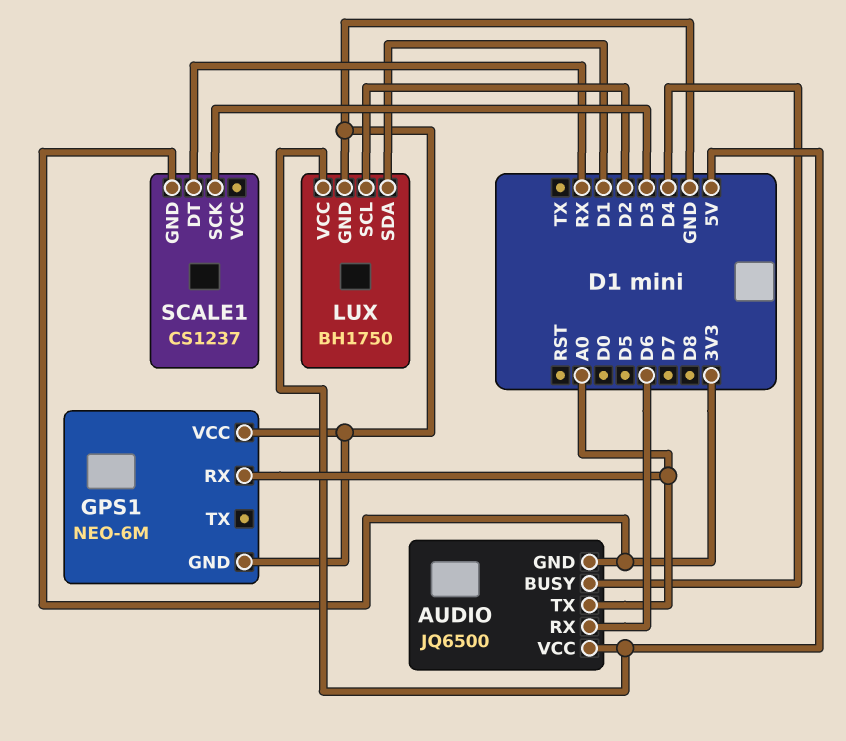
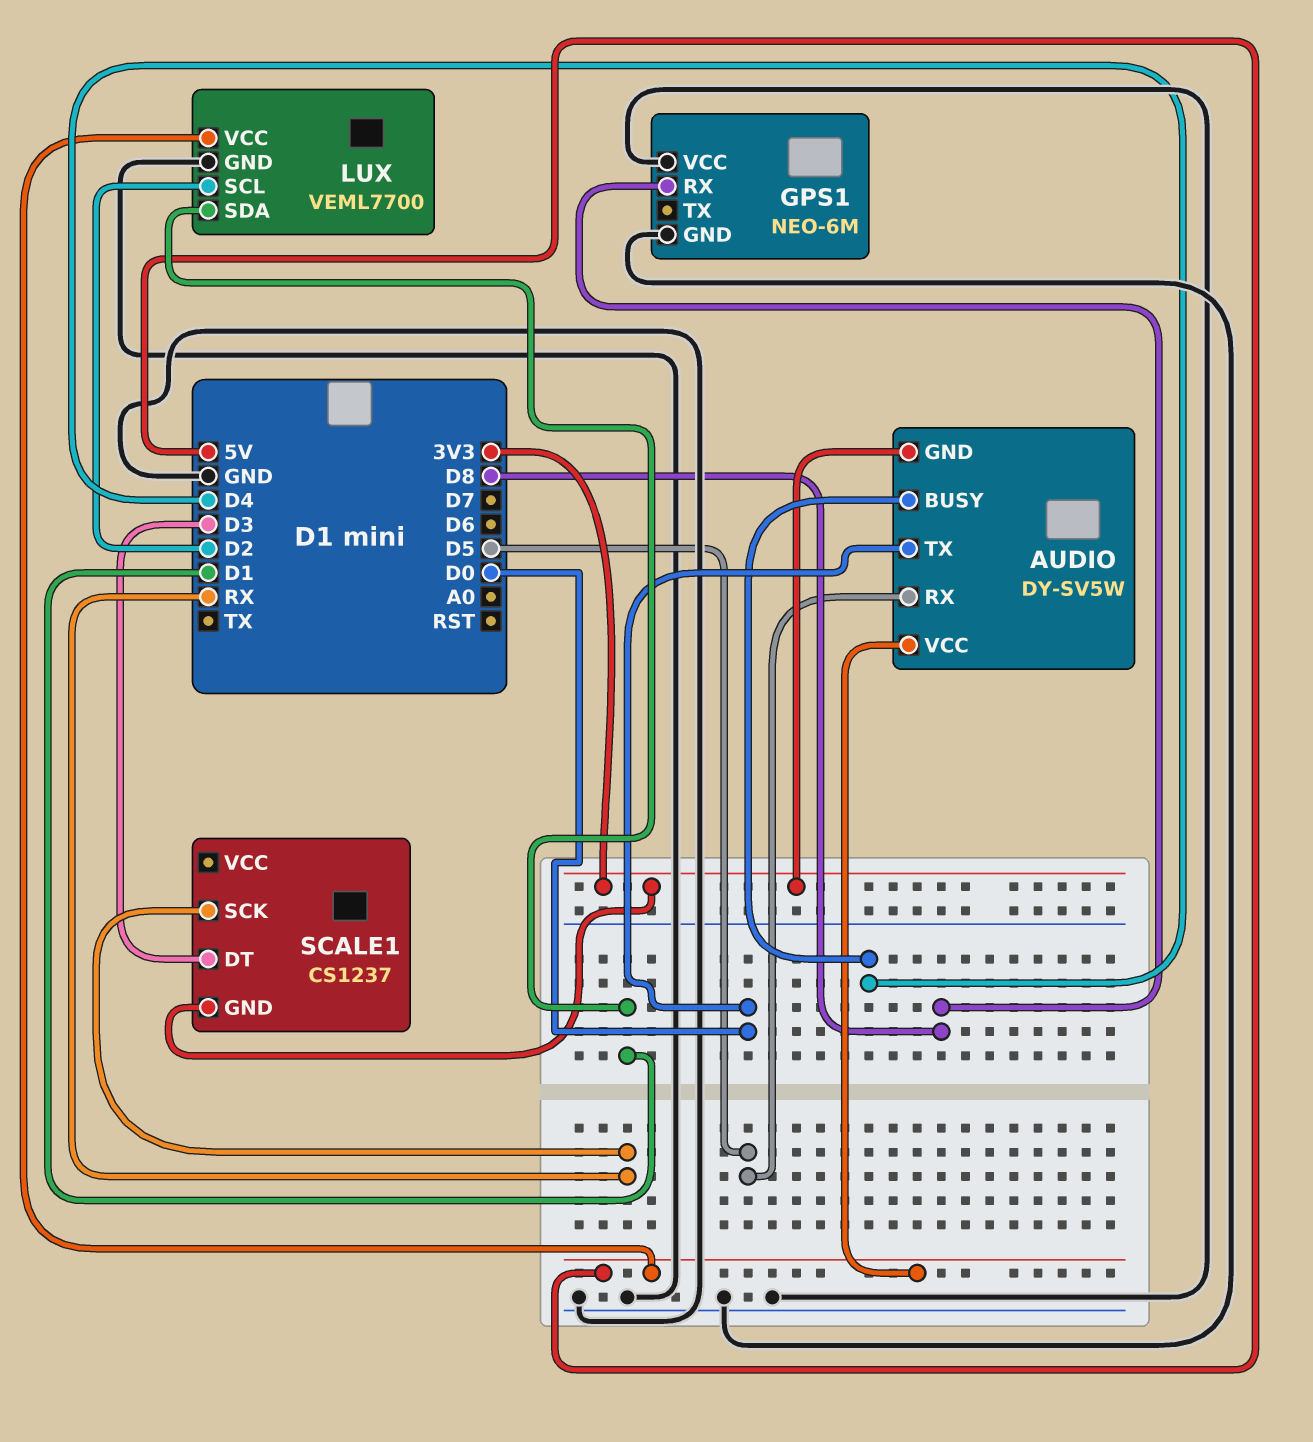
AUDIO: JQ6500 -> DY-SV5W
AUDIO pin RX: D6 -> D5
AUDIO pin TX: A0 -> D0
GPS1 pin RX: A0 -> D8
LUX: BH1750 -> VEML7700
SCALE1 pin DT: RX -> D3
SCALE1 pin SCK: D3 -> RX

